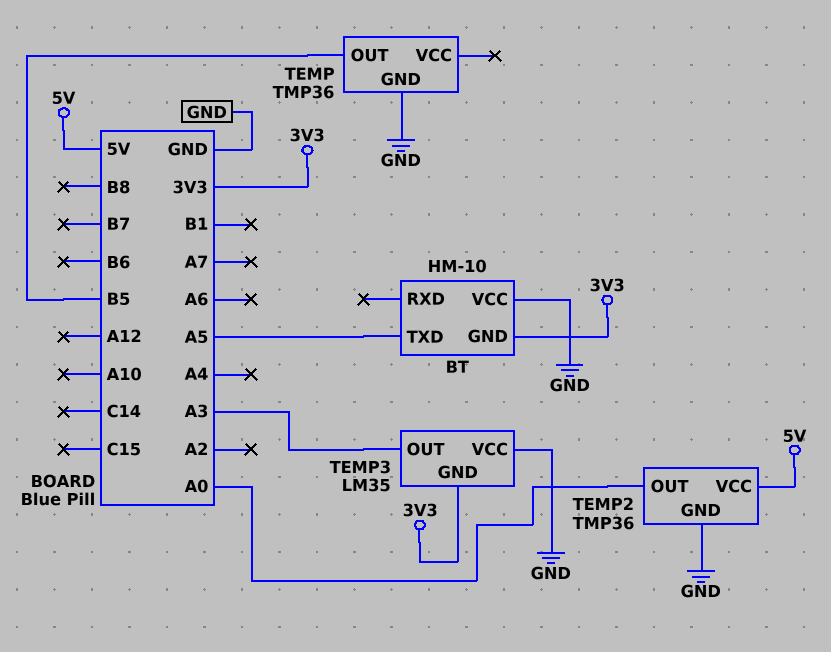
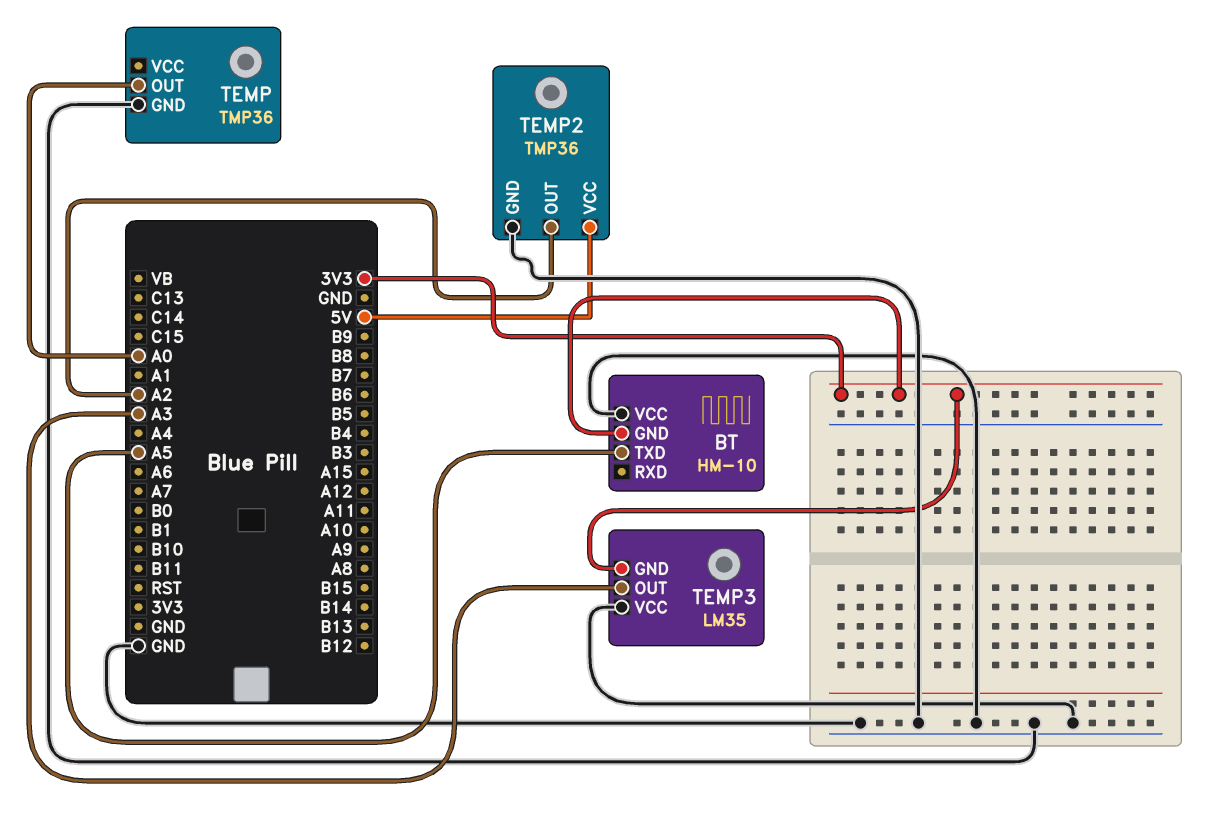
TEMP pin OUT: B5 -> A0
TEMP2 pin OUT: A0 -> A2

